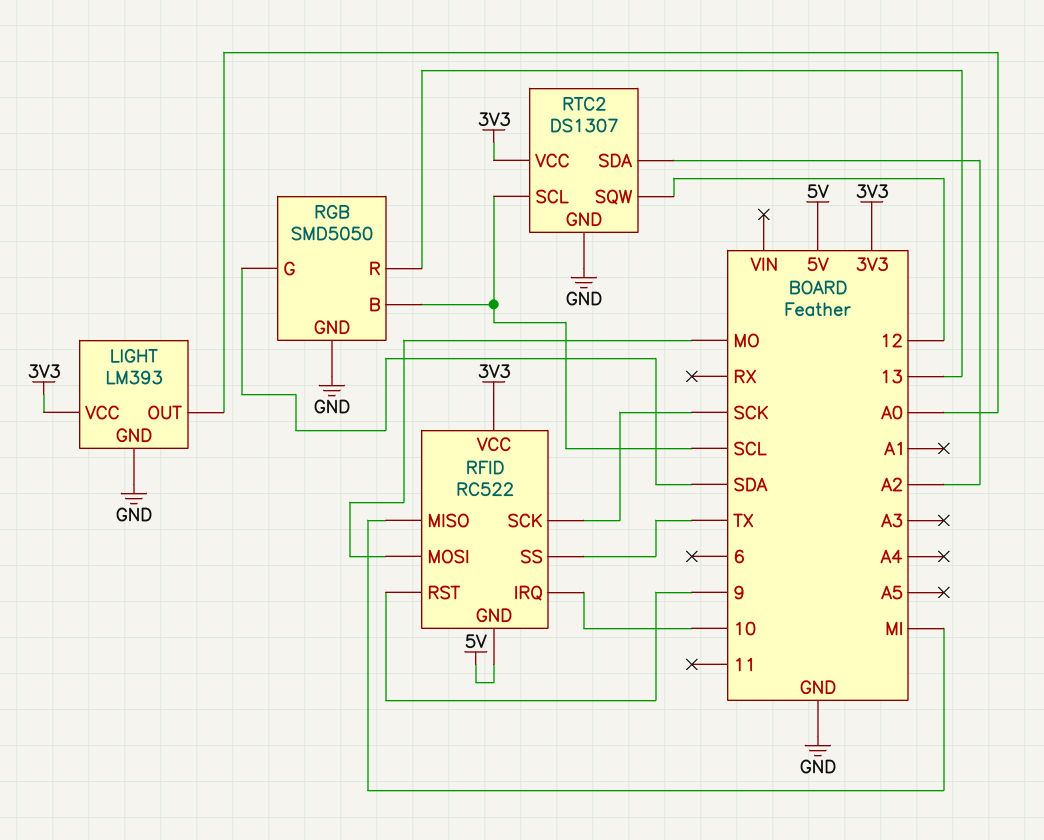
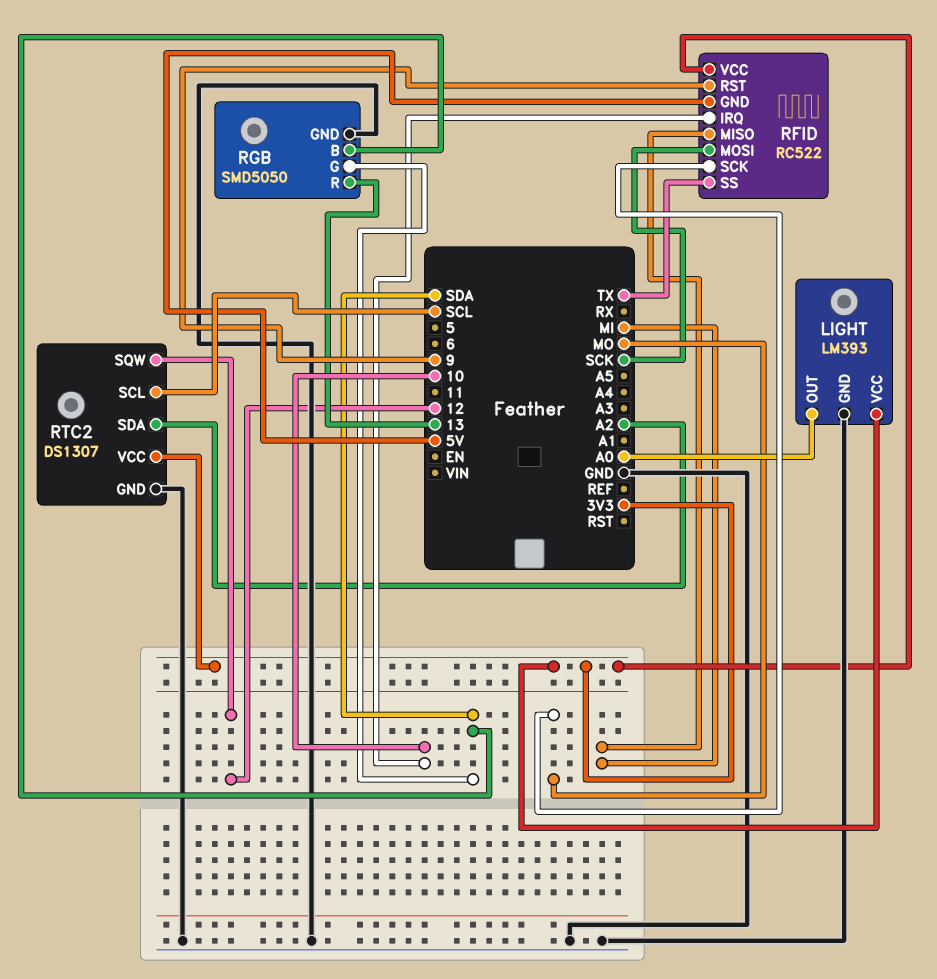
RFID pin MOSI: MO -> SCK
RFID pin SCK: SCK -> MO
RGB pin B: SCL -> SDA

